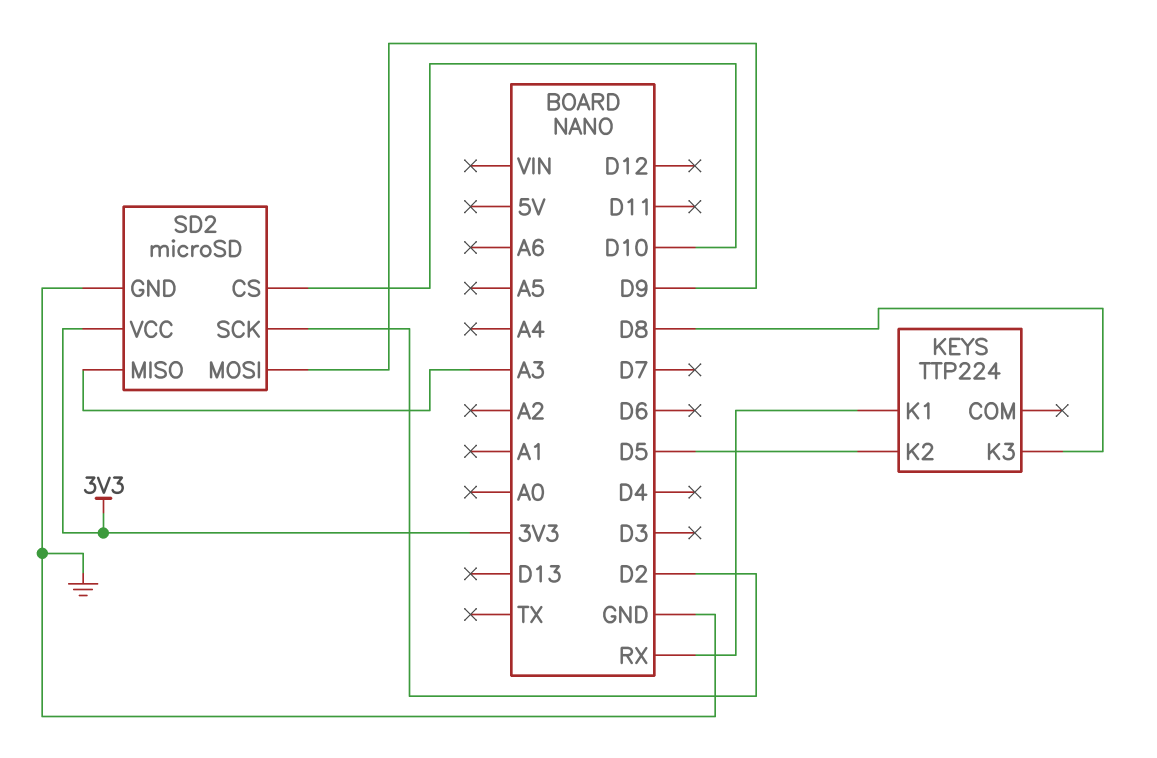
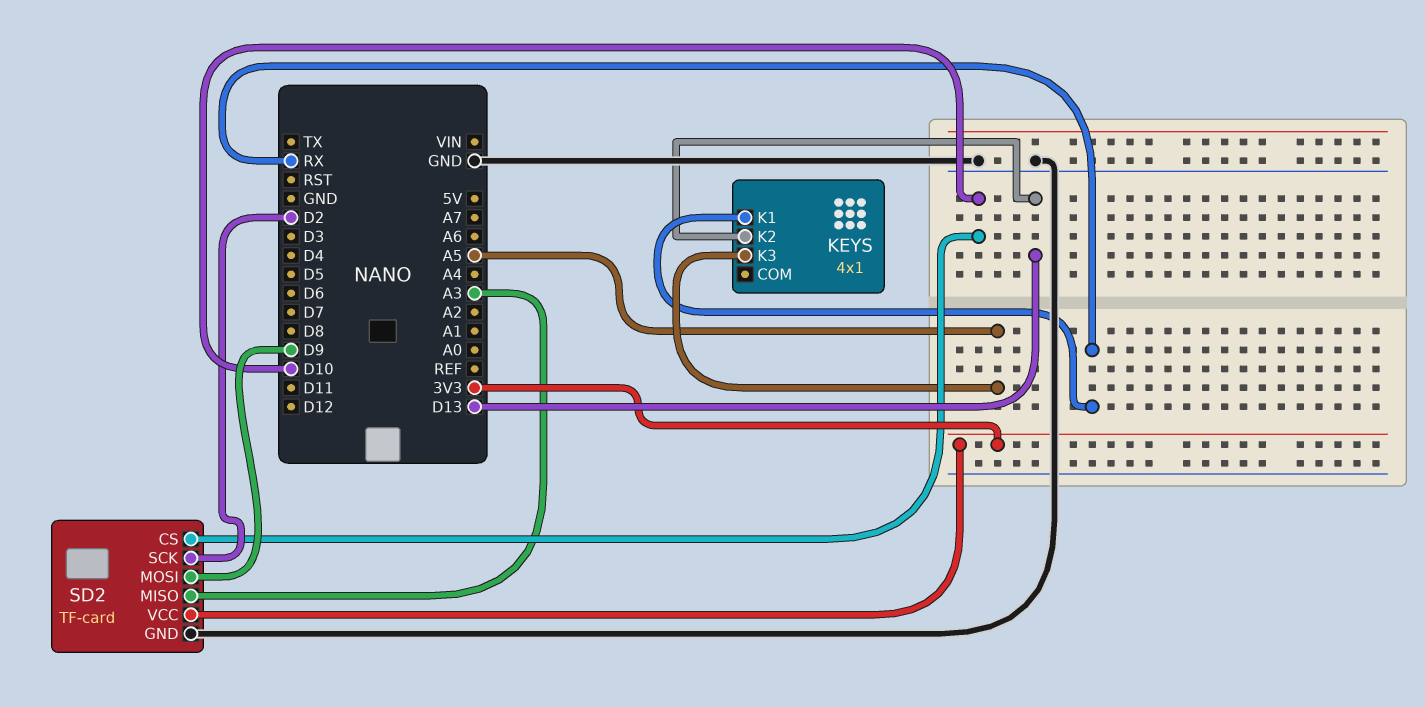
KEYS: TTP224 -> 4x1
KEYS pin K2: D5 -> D13
KEYS pin K3: D8 -> A5
SD2: microSD -> TF-card

